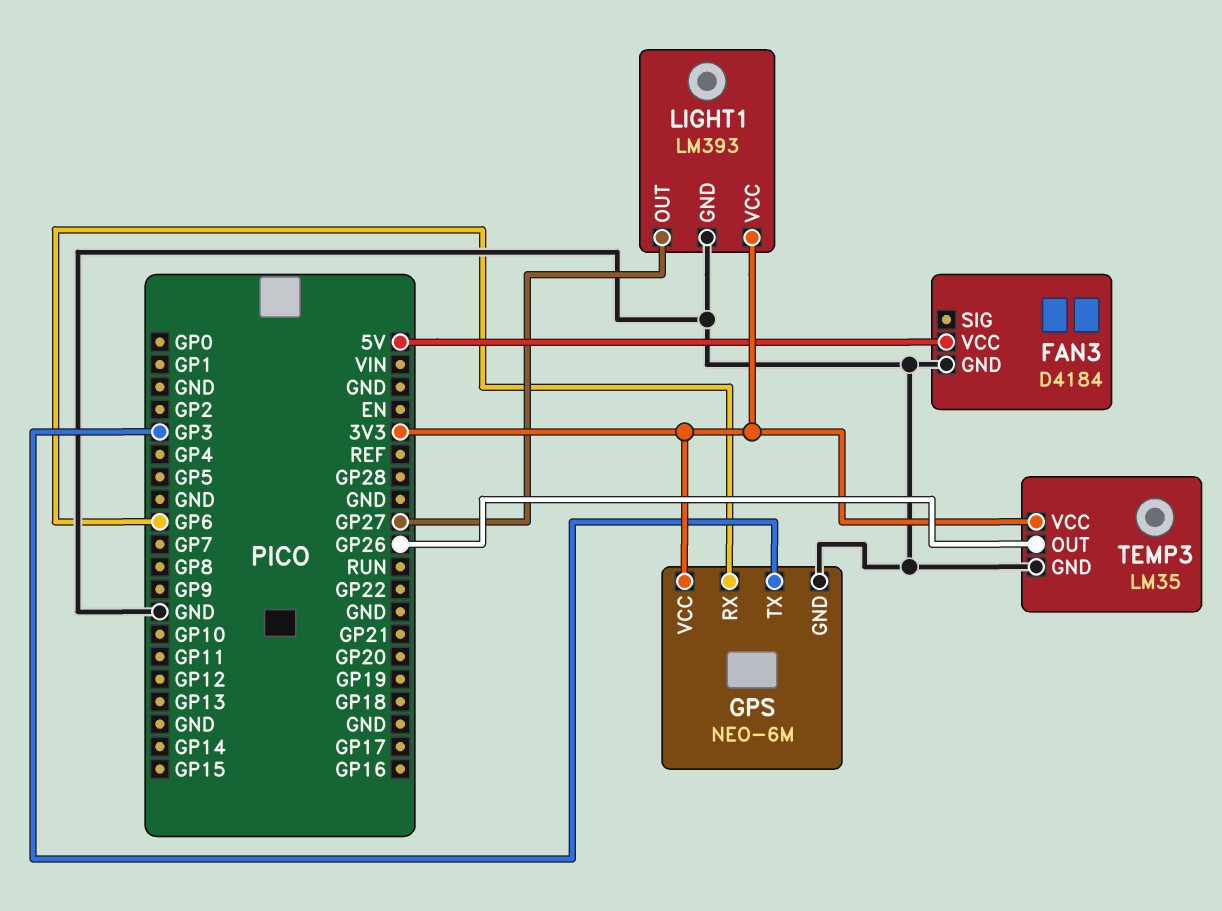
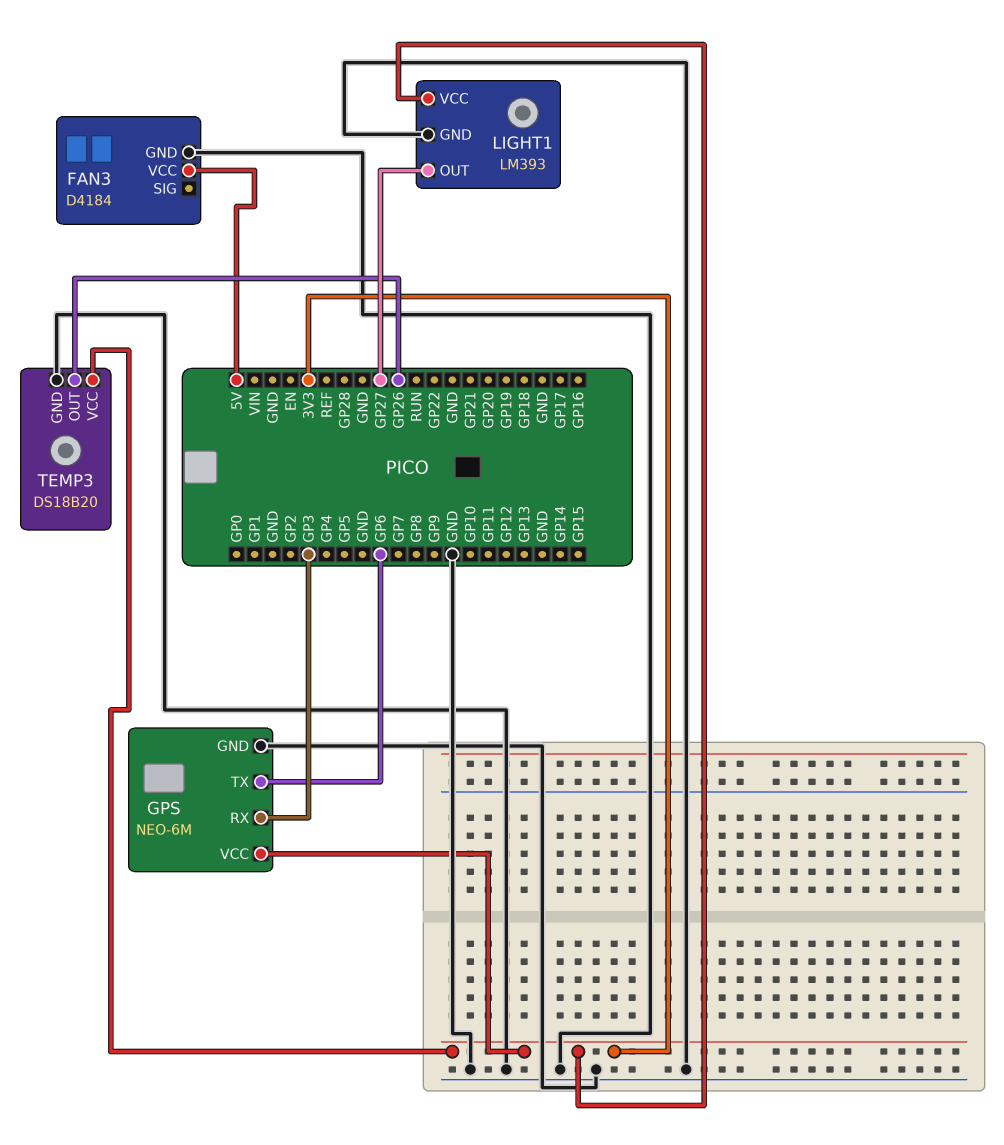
GPS pin RX: GP6 -> GP3
GPS pin TX: GP3 -> GP6
TEMP3: LM35 -> DS18B20

